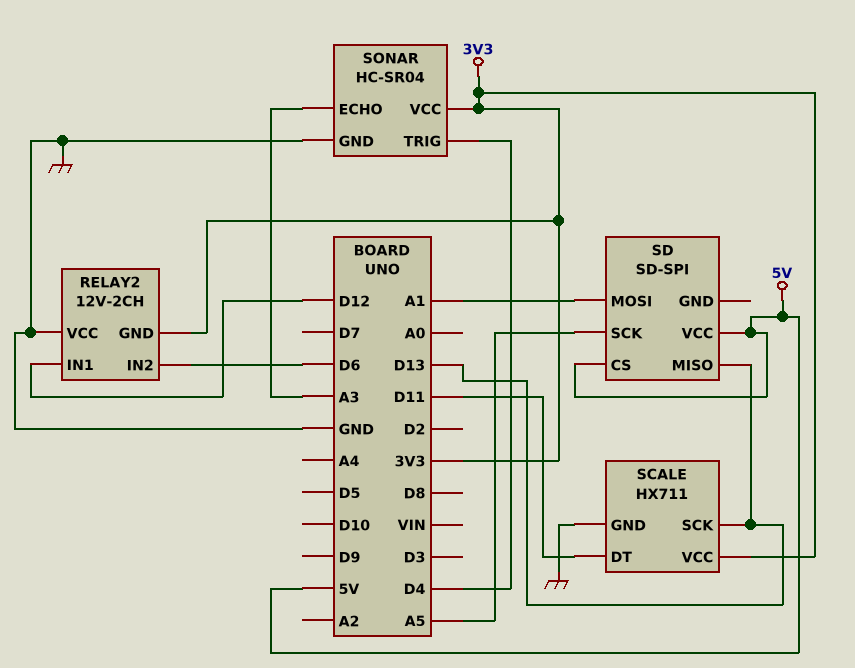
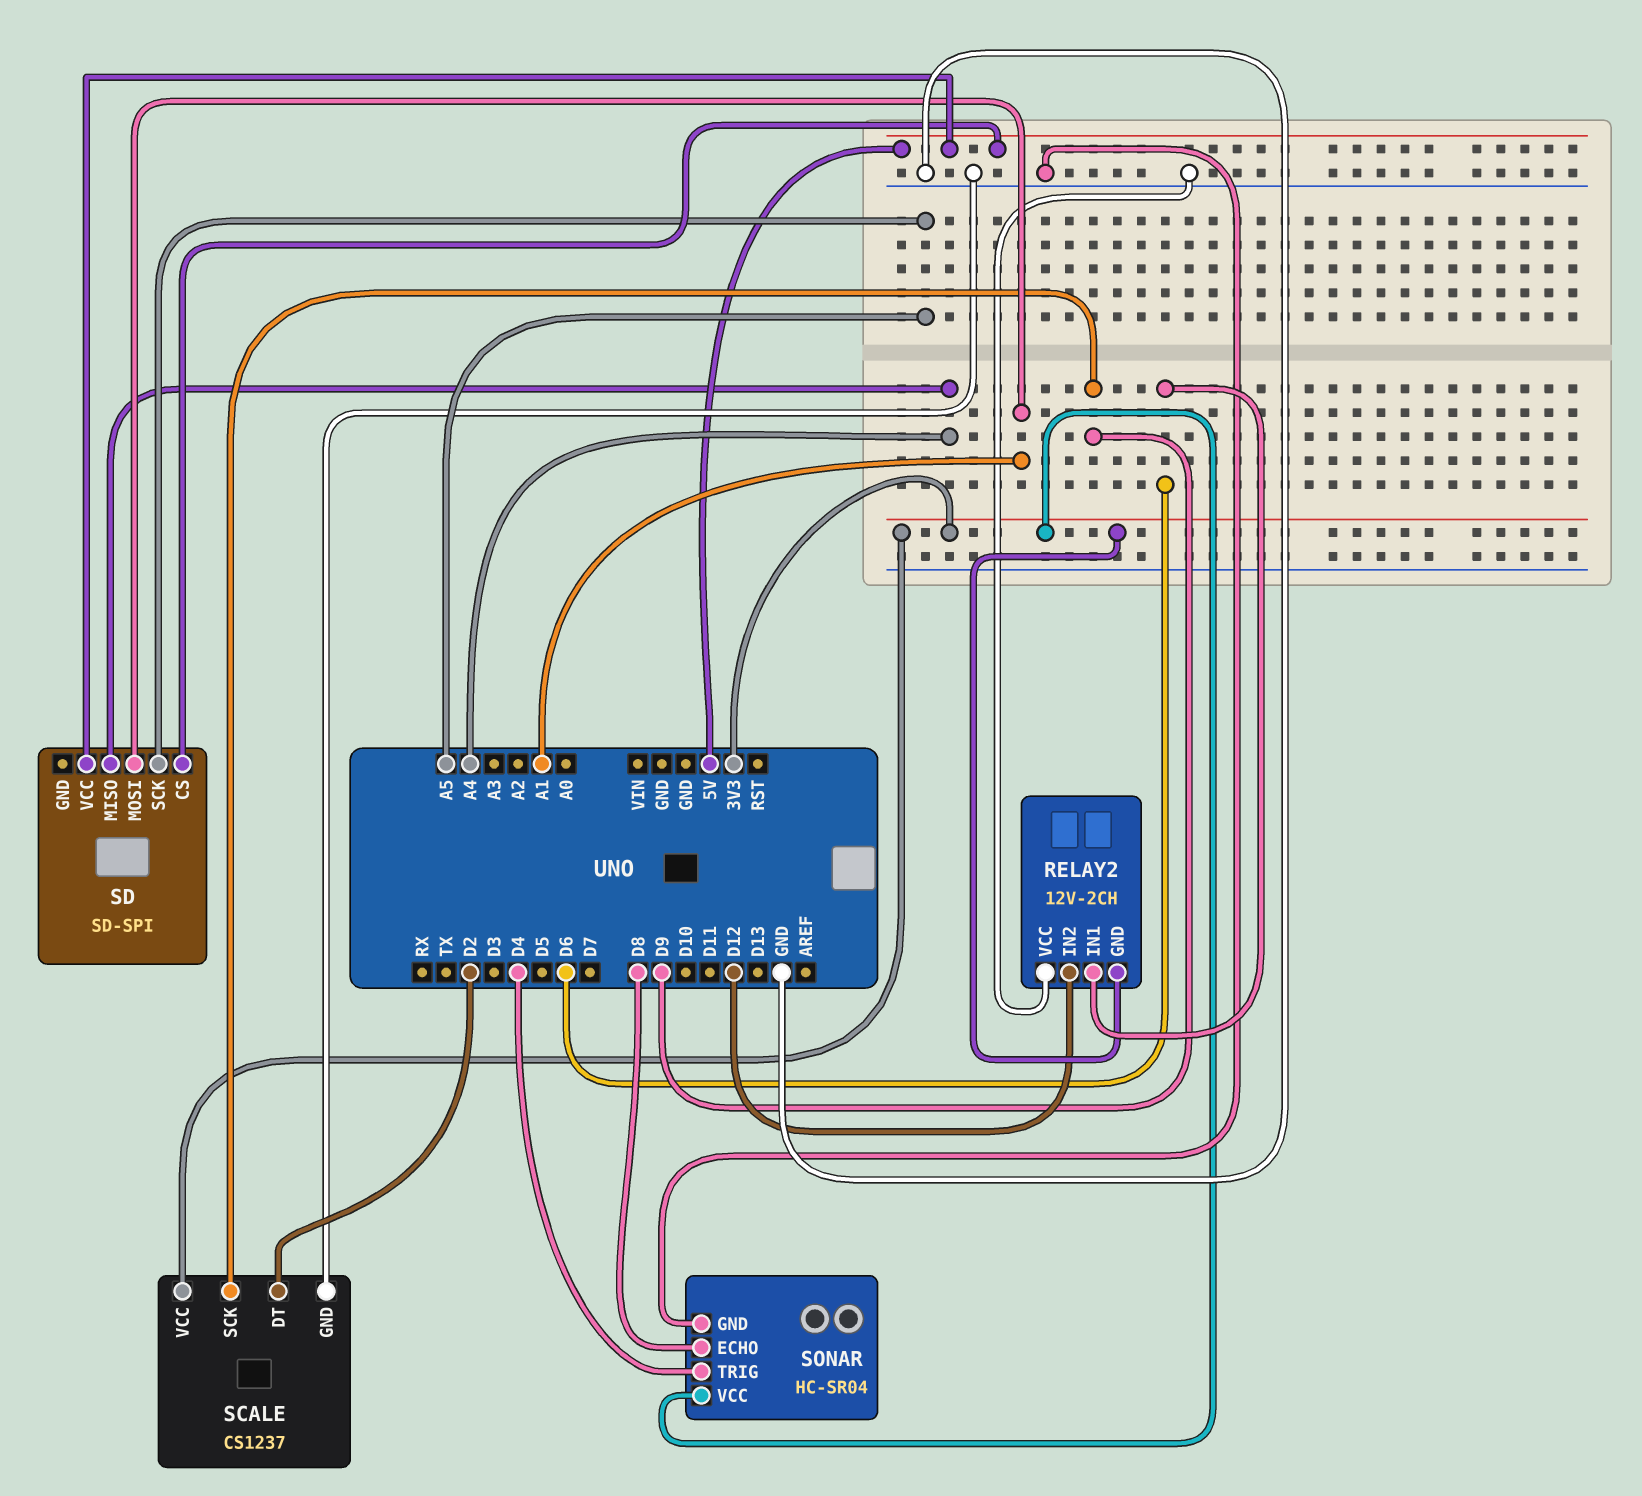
RELAY2 pin IN1: D12 -> D6
RELAY2 pin IN2: D6 -> D12
SCALE: HX711 -> CS1237
SCALE pin DT: D11 -> D2
SCALE pin SCK: D13 -> D9
SD pin MISO: D13 -> A4
SONAR pin ECHO: A3 -> D8

